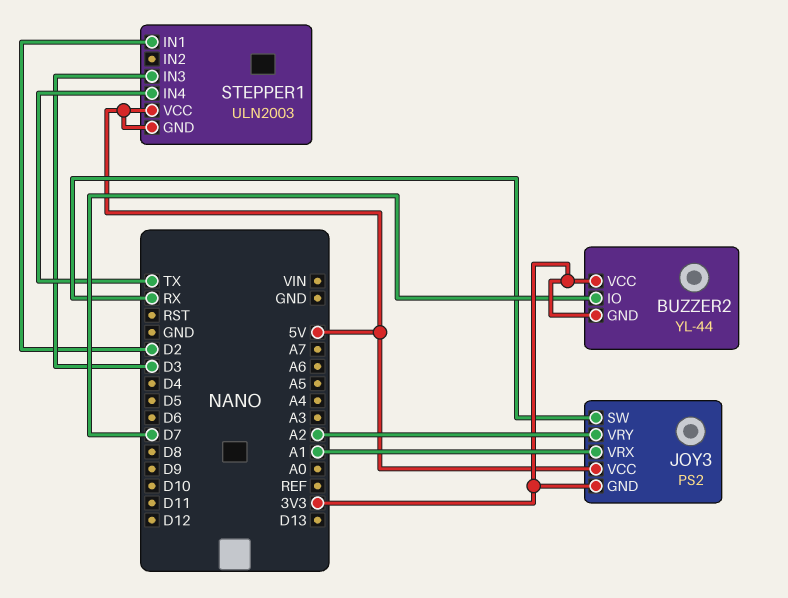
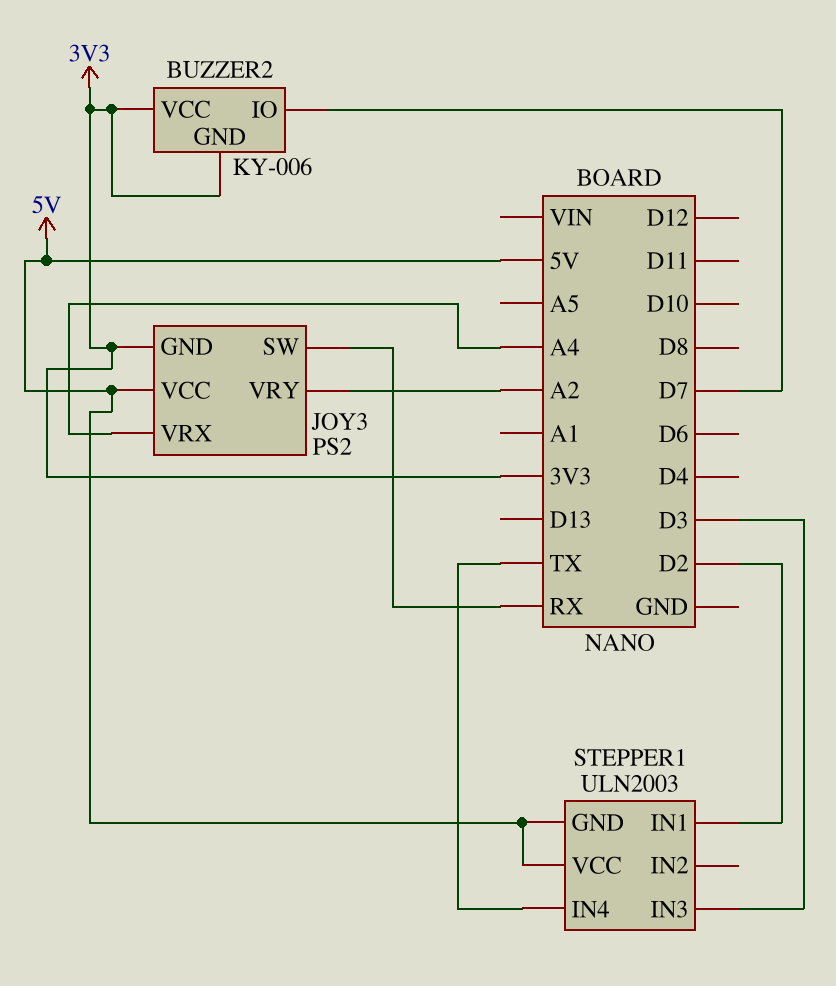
BUZZER2: YL-44 -> KY-006
JOY3 pin VRX: A1 -> A4

